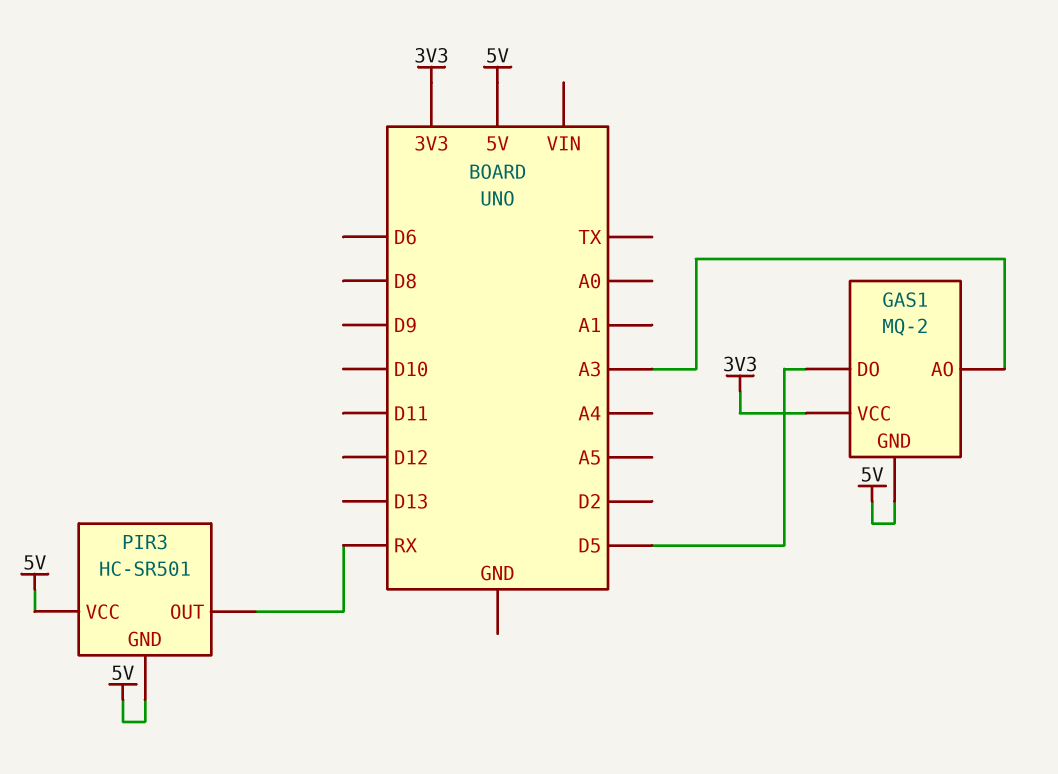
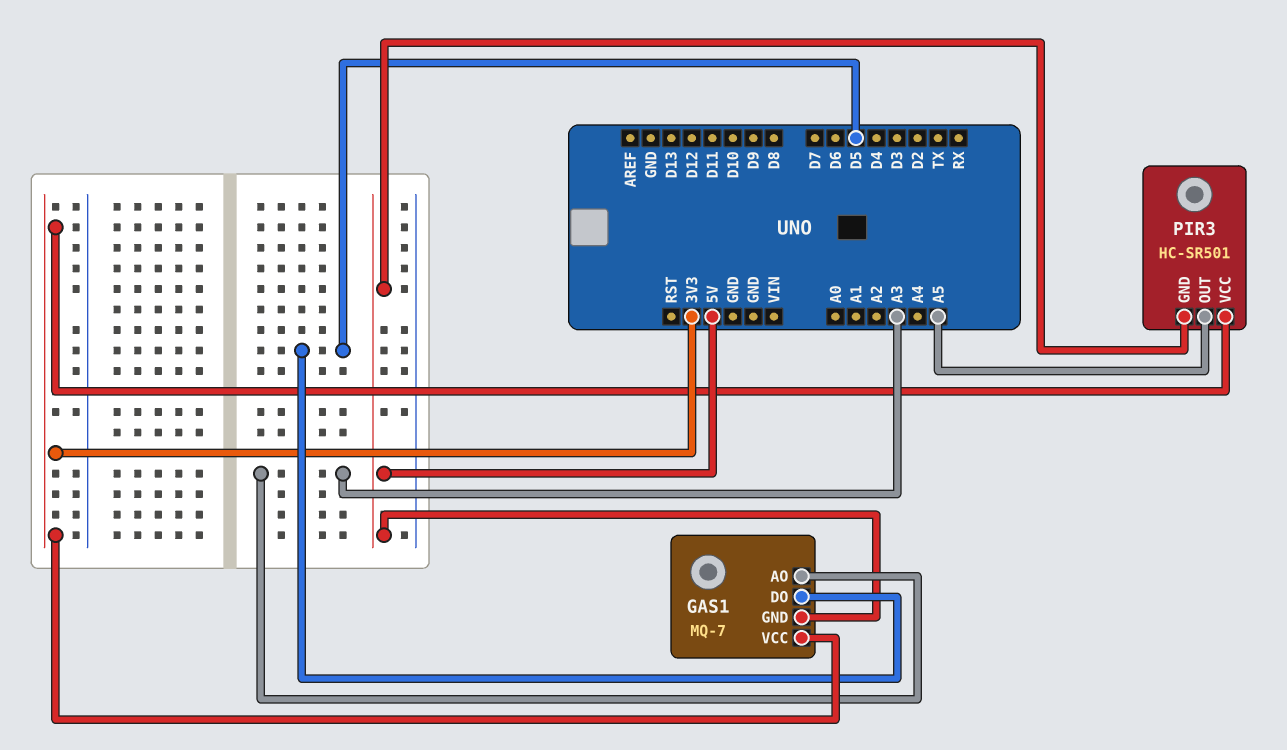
GAS1: MQ-2 -> MQ-7
PIR3 pin OUT: RX -> A5
PIR3 pin VCC: 5V -> 3V3

